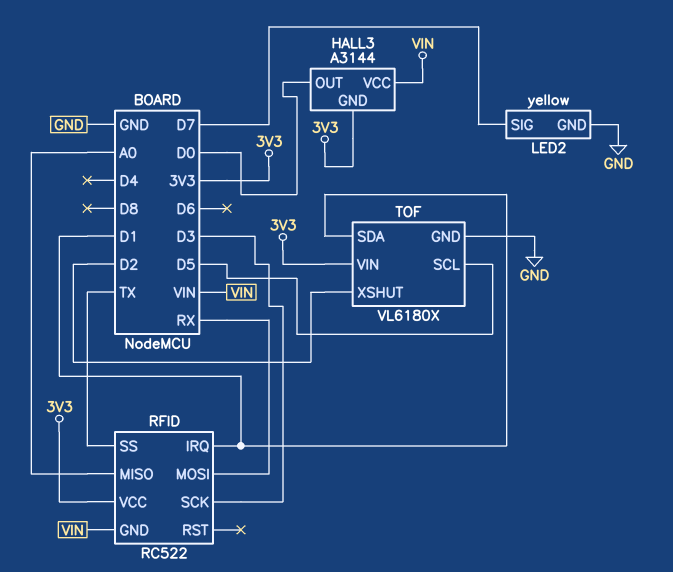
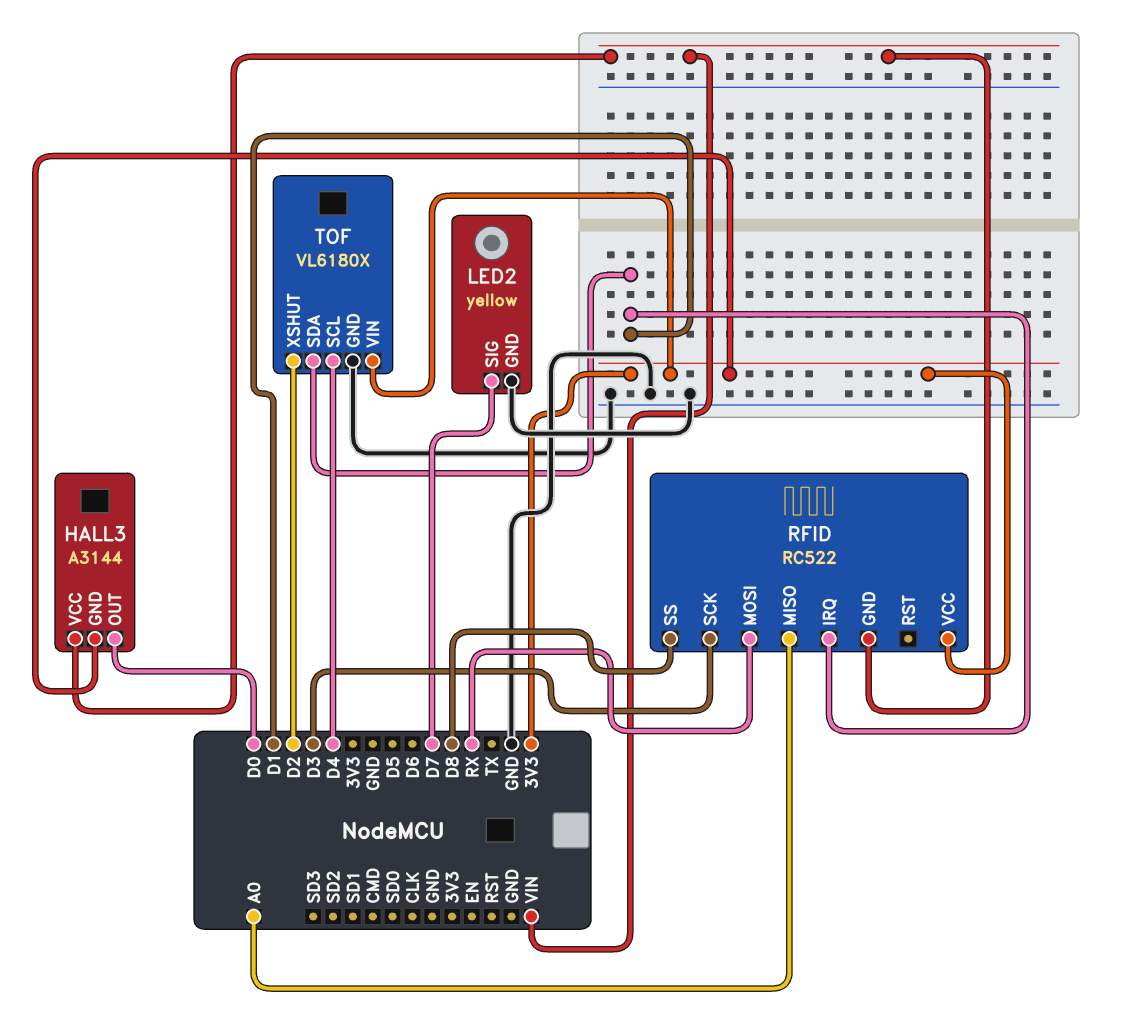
RFID pin SS: TX -> D8
TOF pin SCL: D5 -> D4

